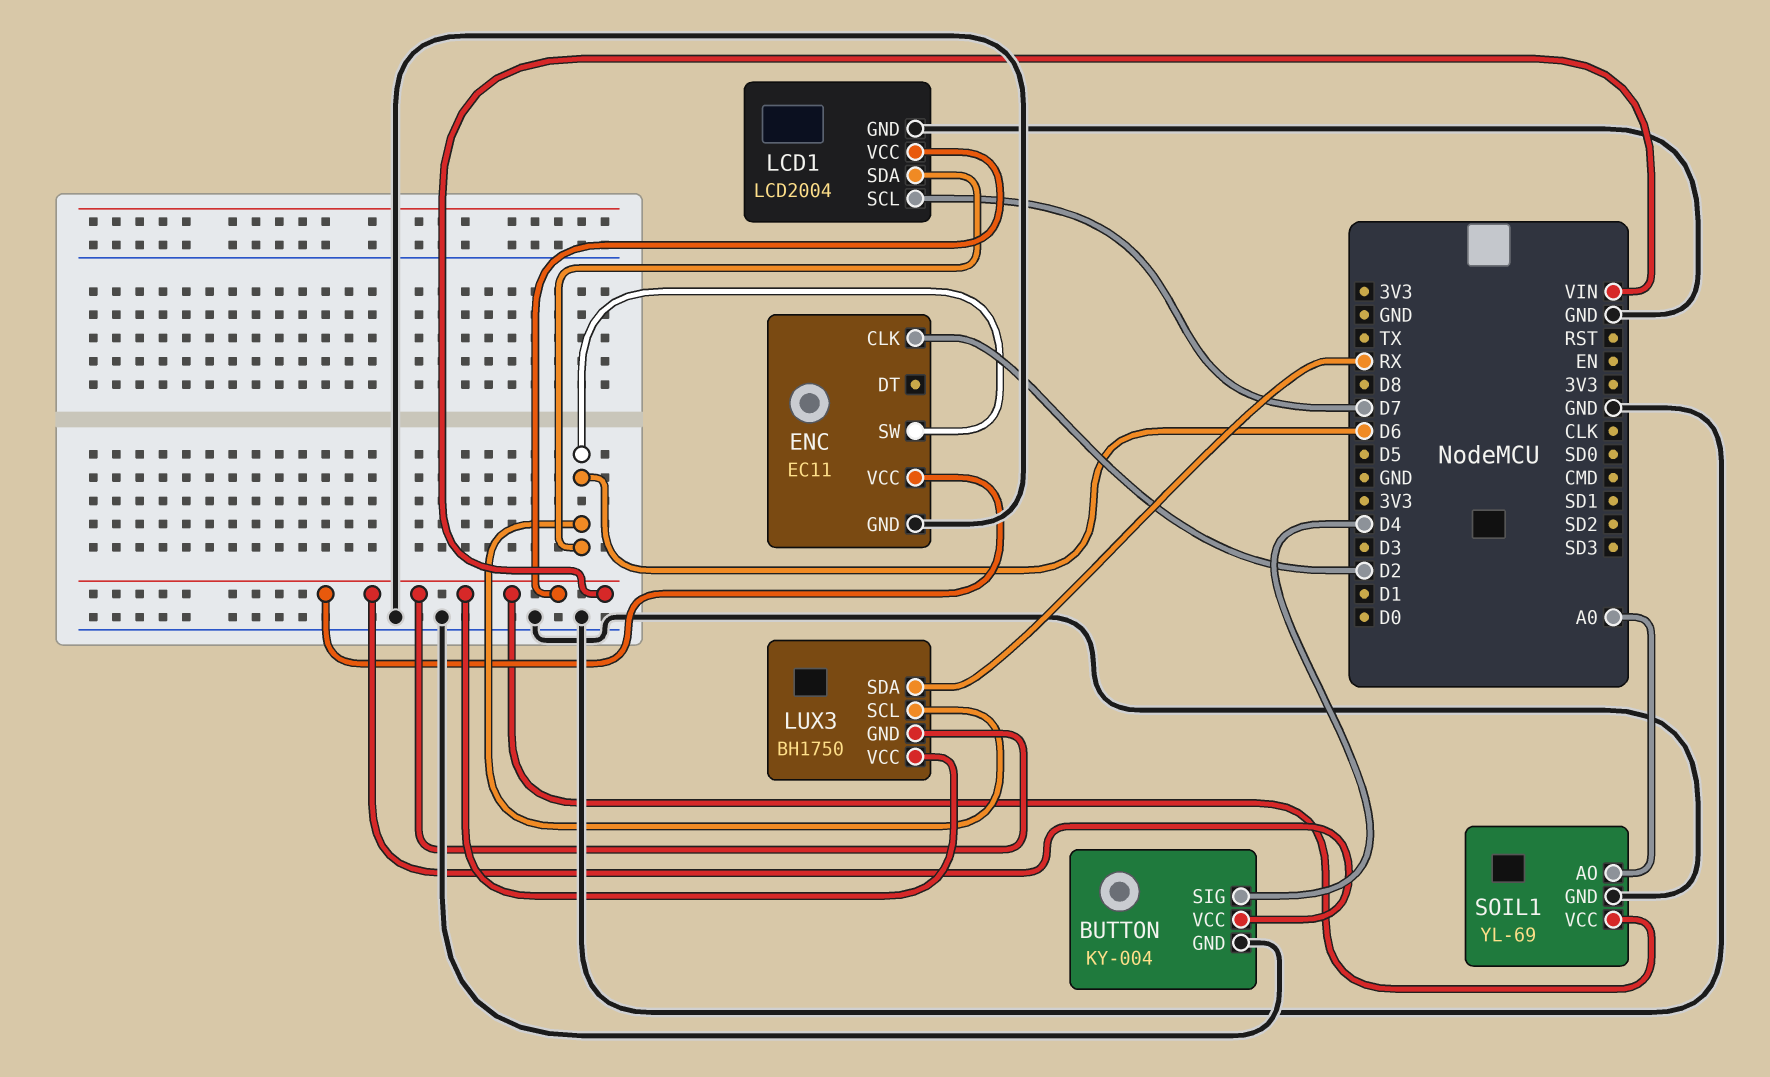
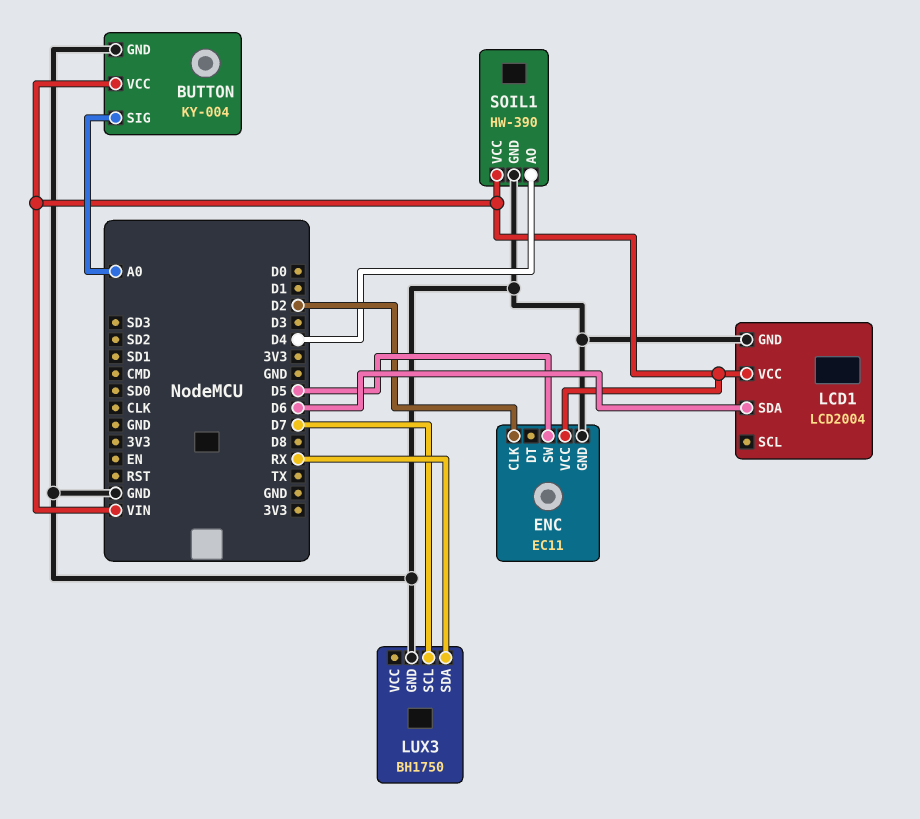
BUTTON pin SIG: D4 -> A0
ENC pin SW: D6 -> D5
LCD1 pin SCL: D7 -> none
LUX3 pin GND: VIN -> GND
LUX3 pin SCL: D6 -> D7
LUX3 pin VCC: VIN -> none
SOIL1: YL-69 -> HW-390
SOIL1 pin AO: A0 -> D4

